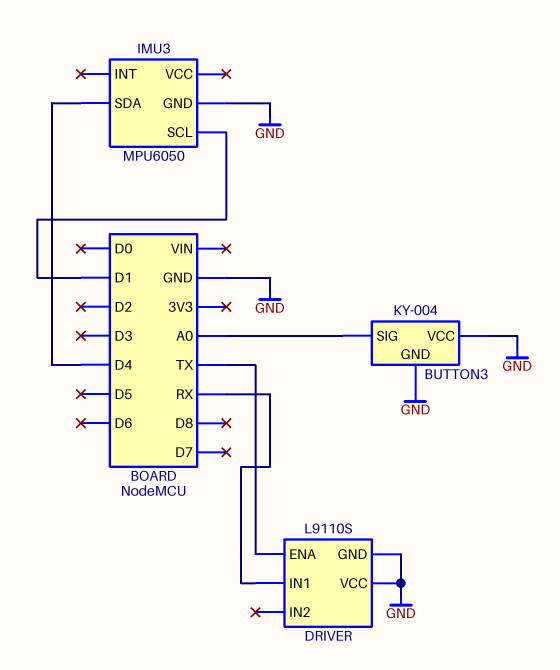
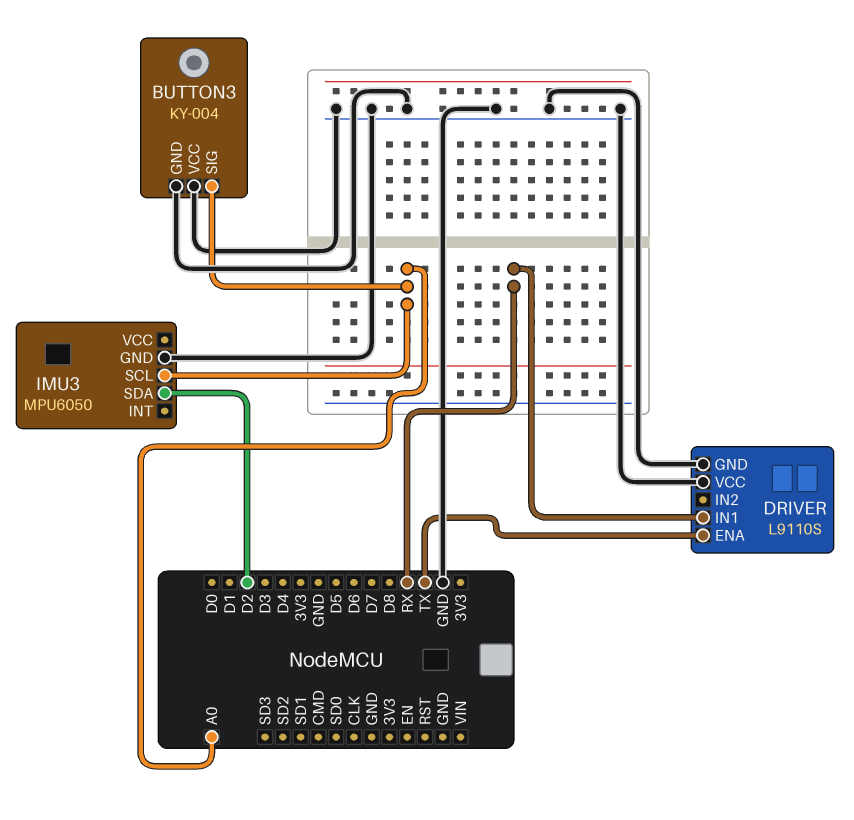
IMU3 pin SCL: D1 -> A0
IMU3 pin SDA: D4 -> D2

